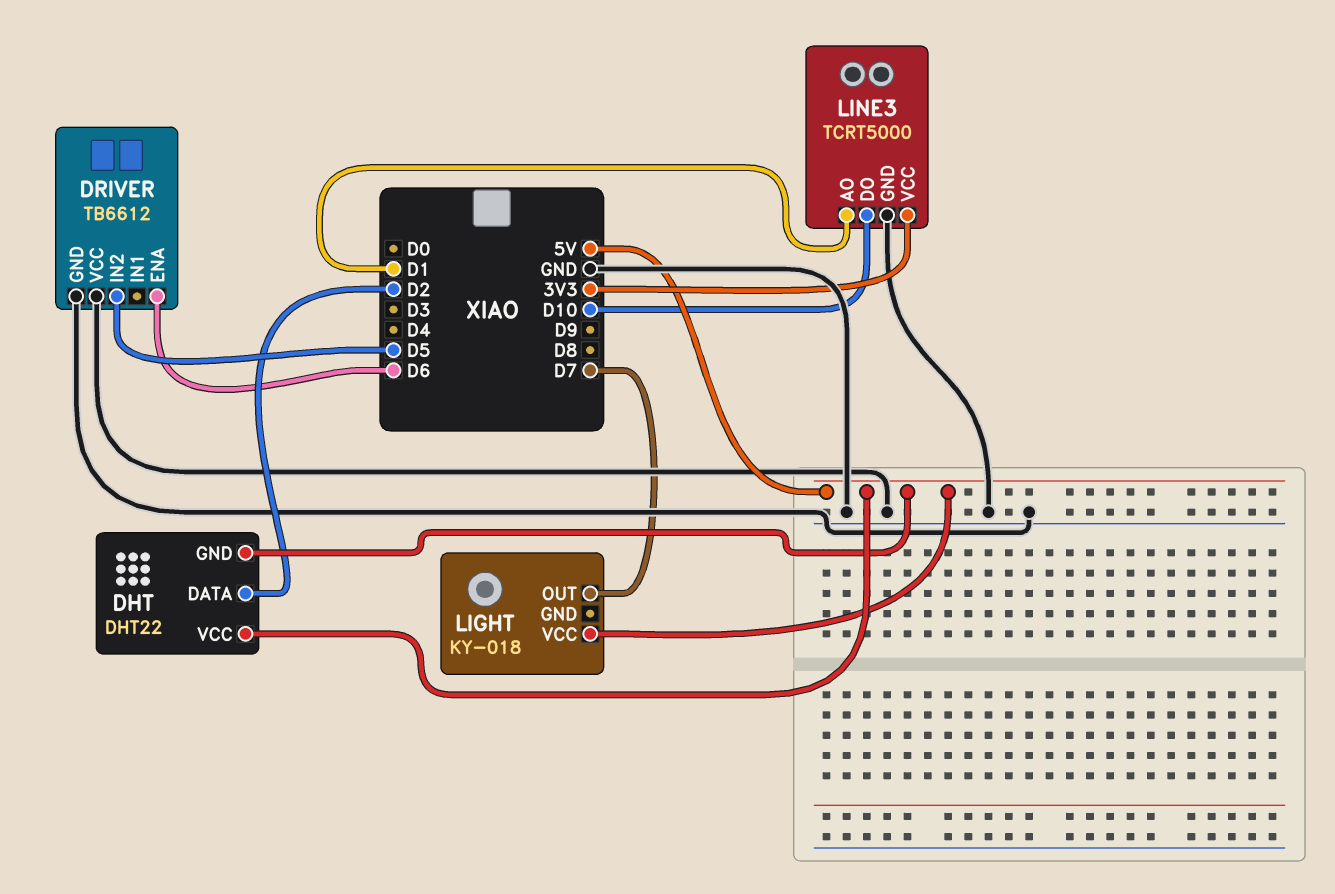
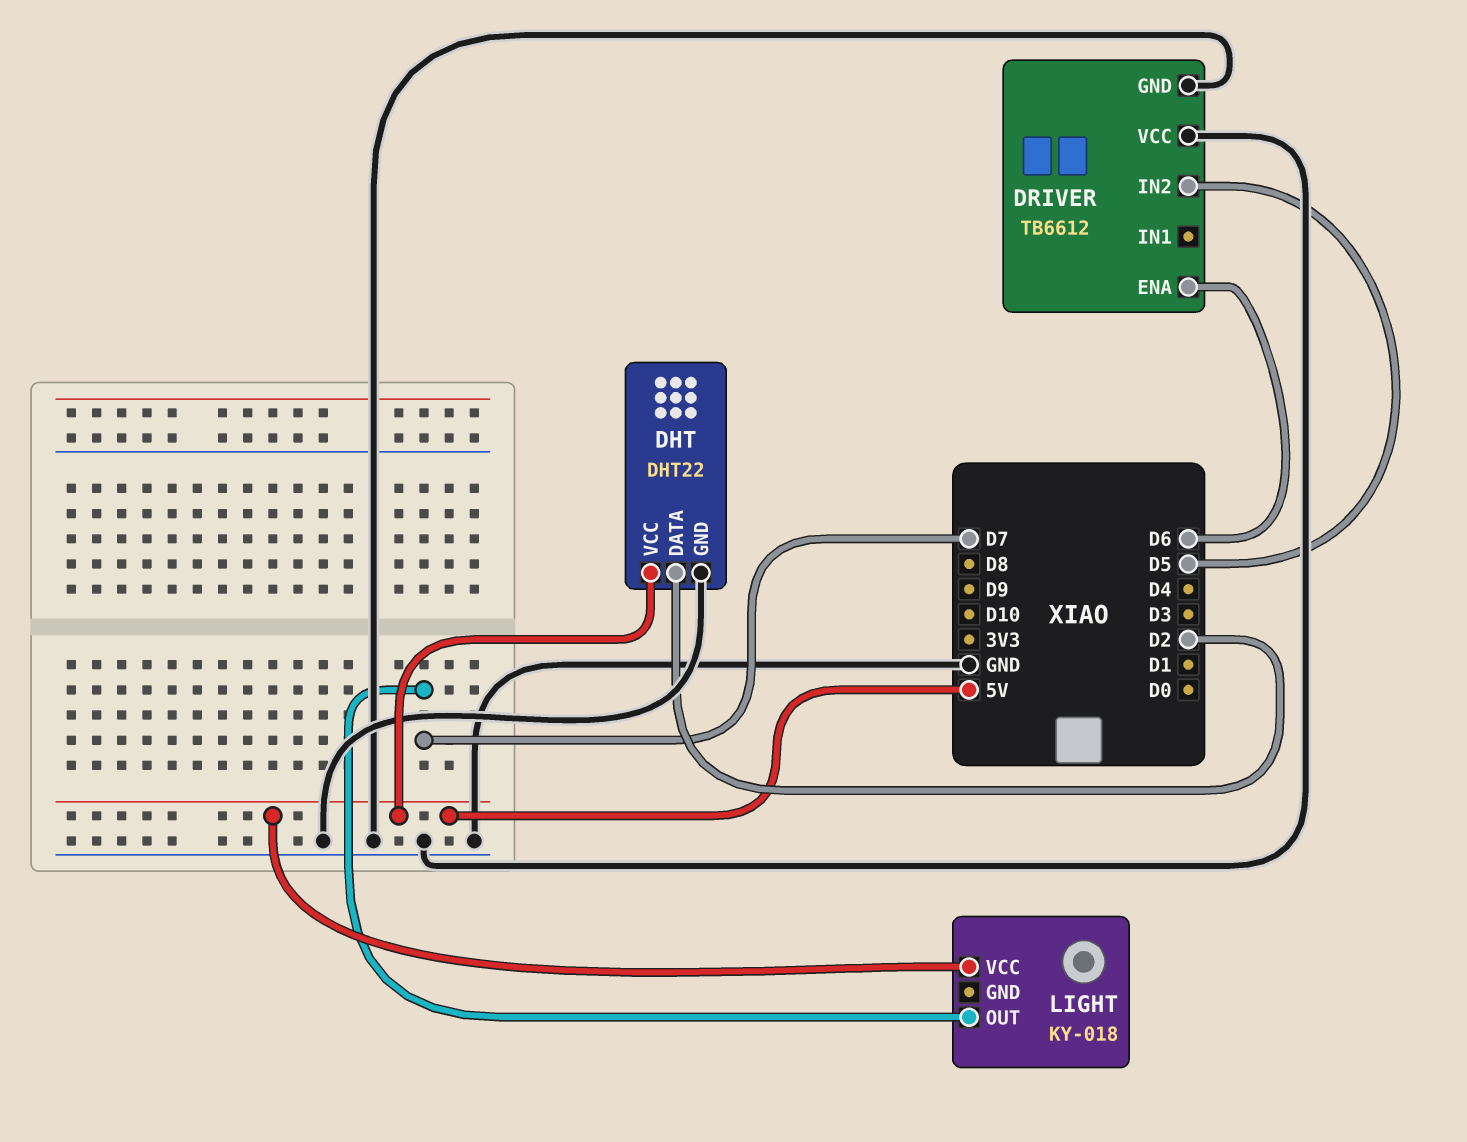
DHT pin GND: 5V -> GND
LINE3: TCRT5000 -> none
LINE3 pin AO: D1 -> none
LINE3 pin DO: D10 -> none
LINE3 pin GND: GND -> none
LINE3 pin VCC: 3V3 -> none

